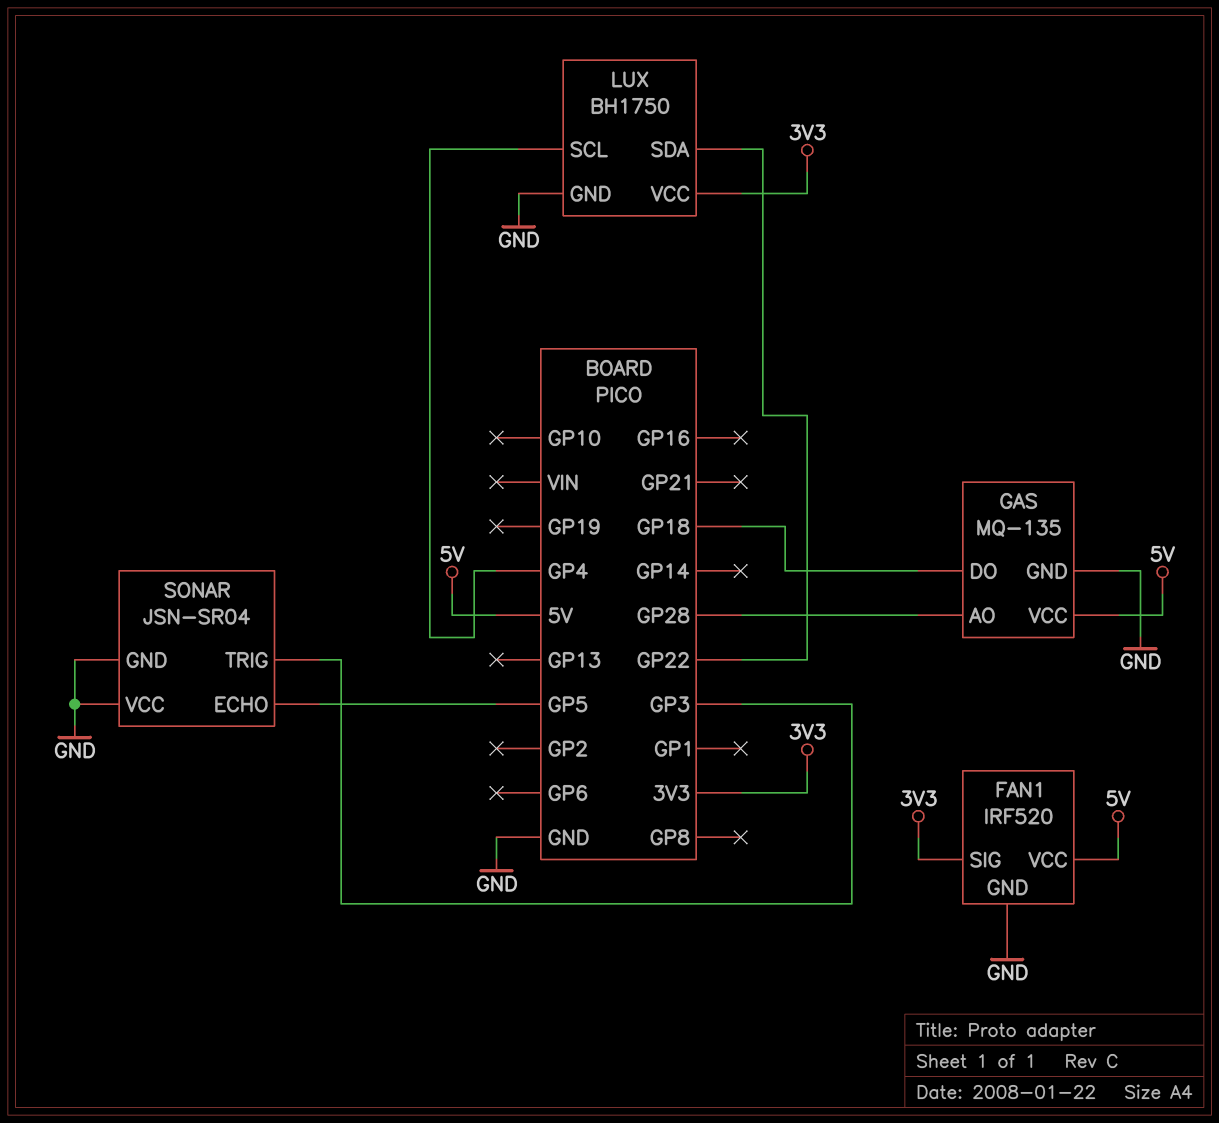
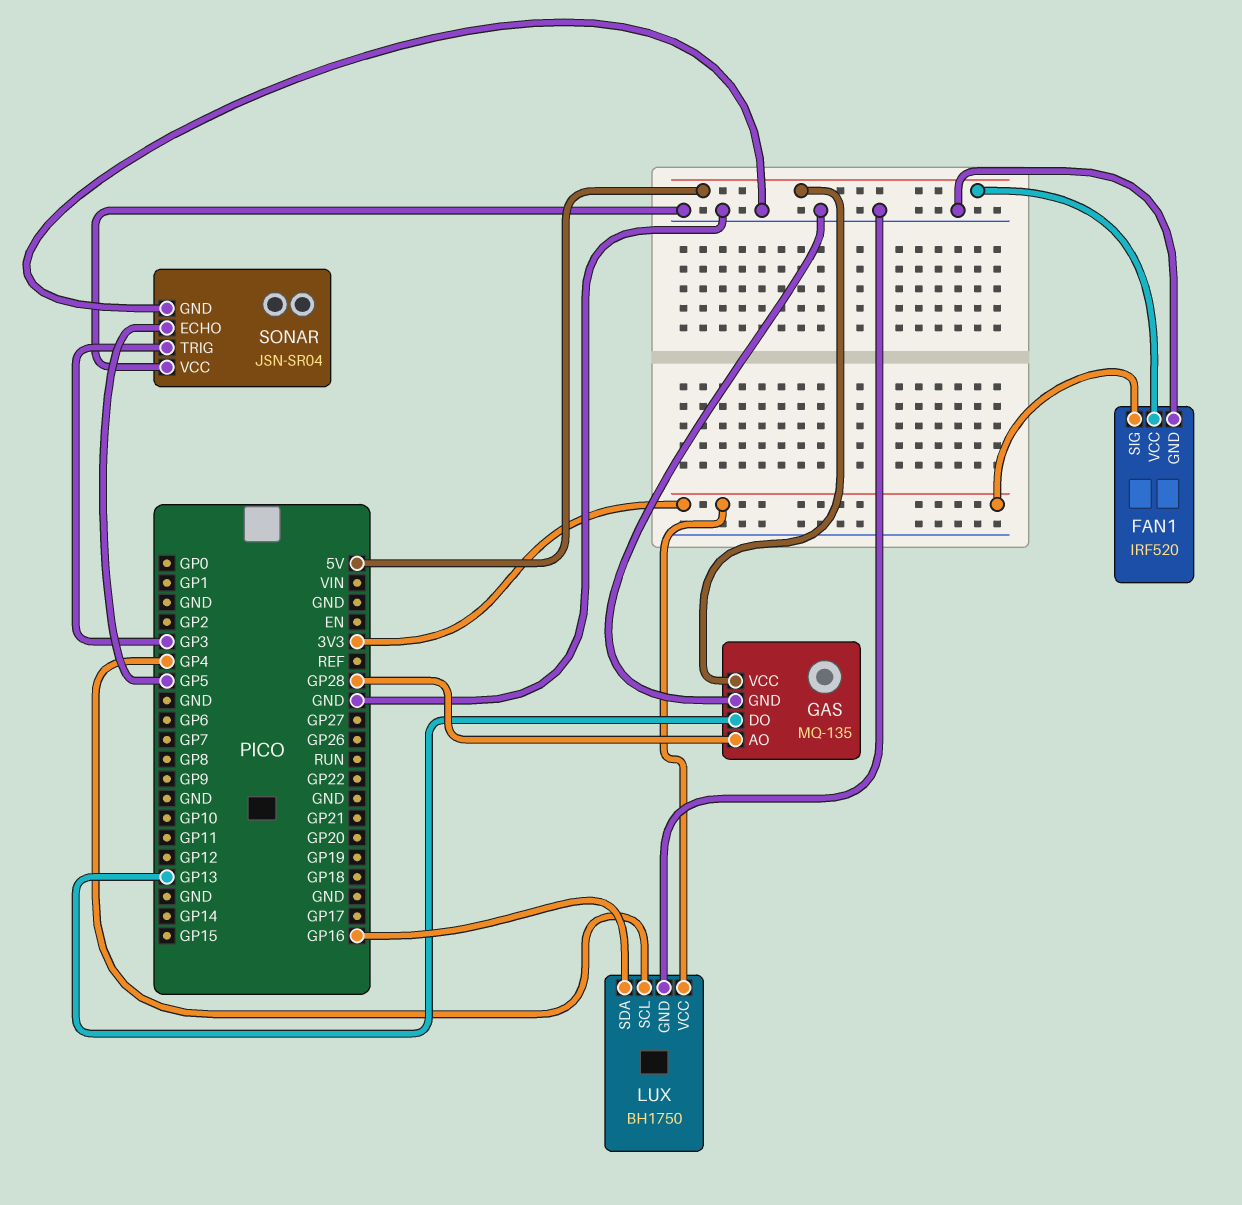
GAS pin DO: GP18 -> GP13
LUX pin SDA: GP22 -> GP16

